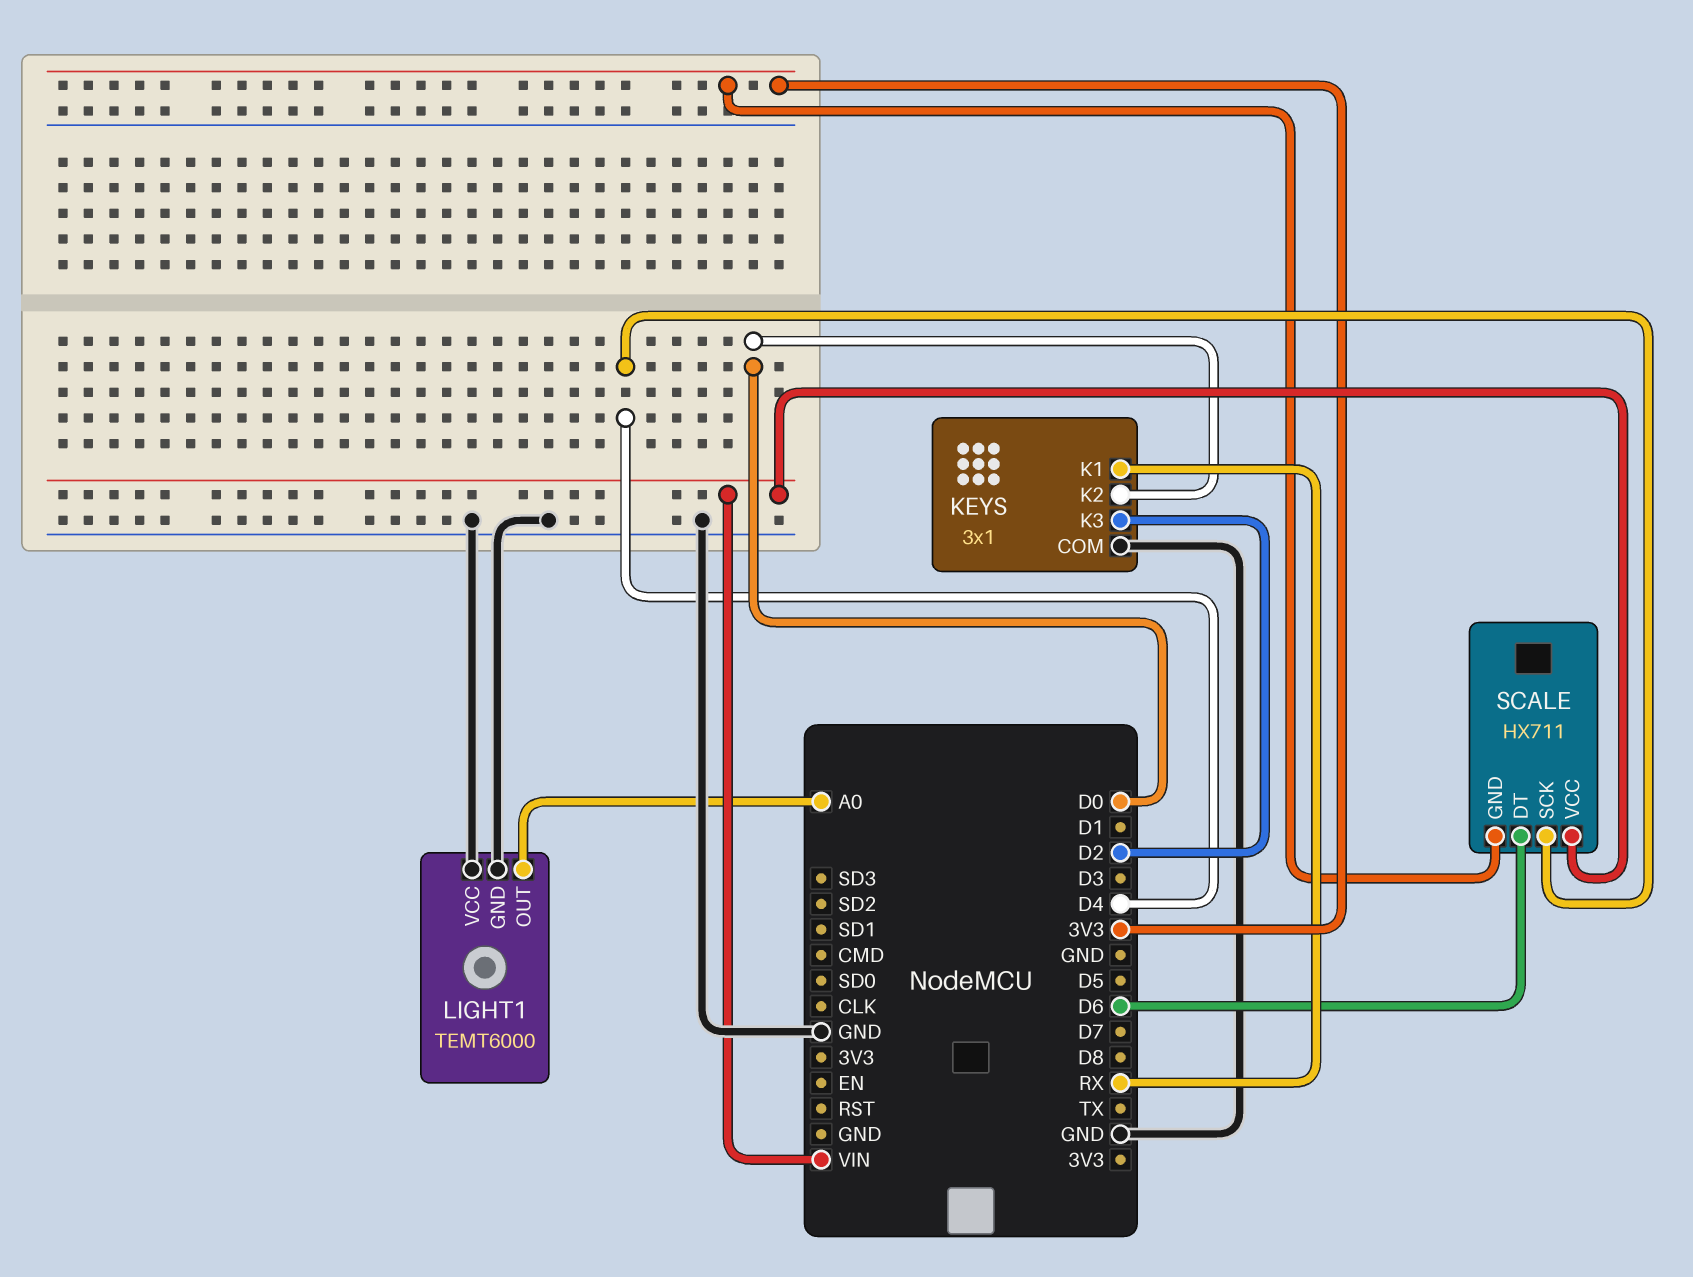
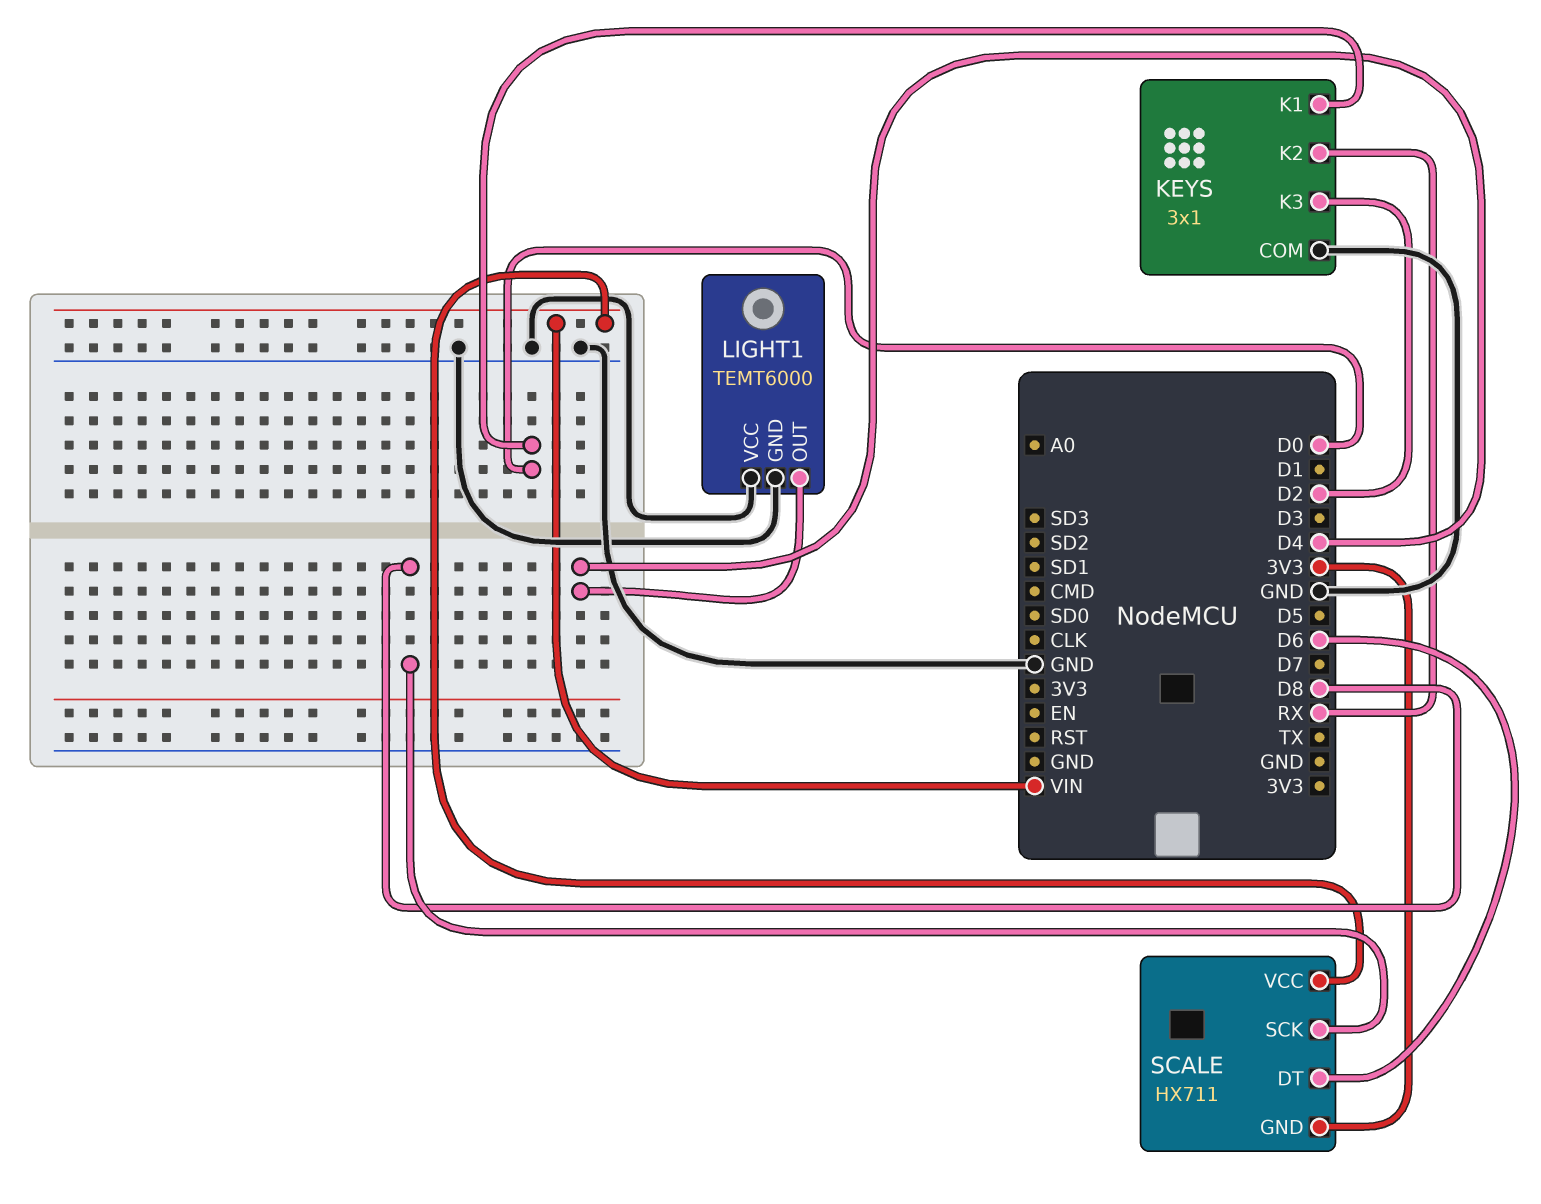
KEYS pin K1: RX -> D0
KEYS pin K2: D0 -> RX
LIGHT1 pin OUT: A0 -> D4
SCALE pin SCK: D4 -> D8

